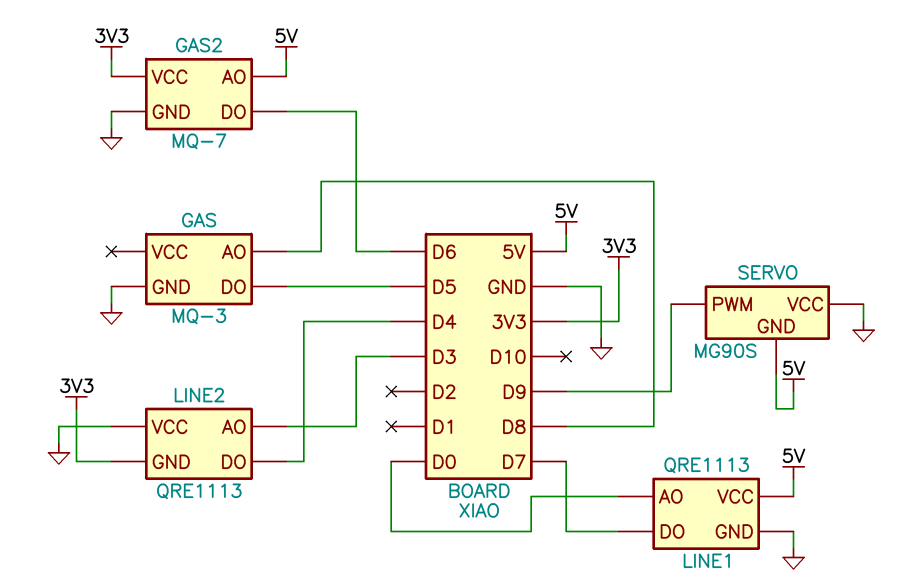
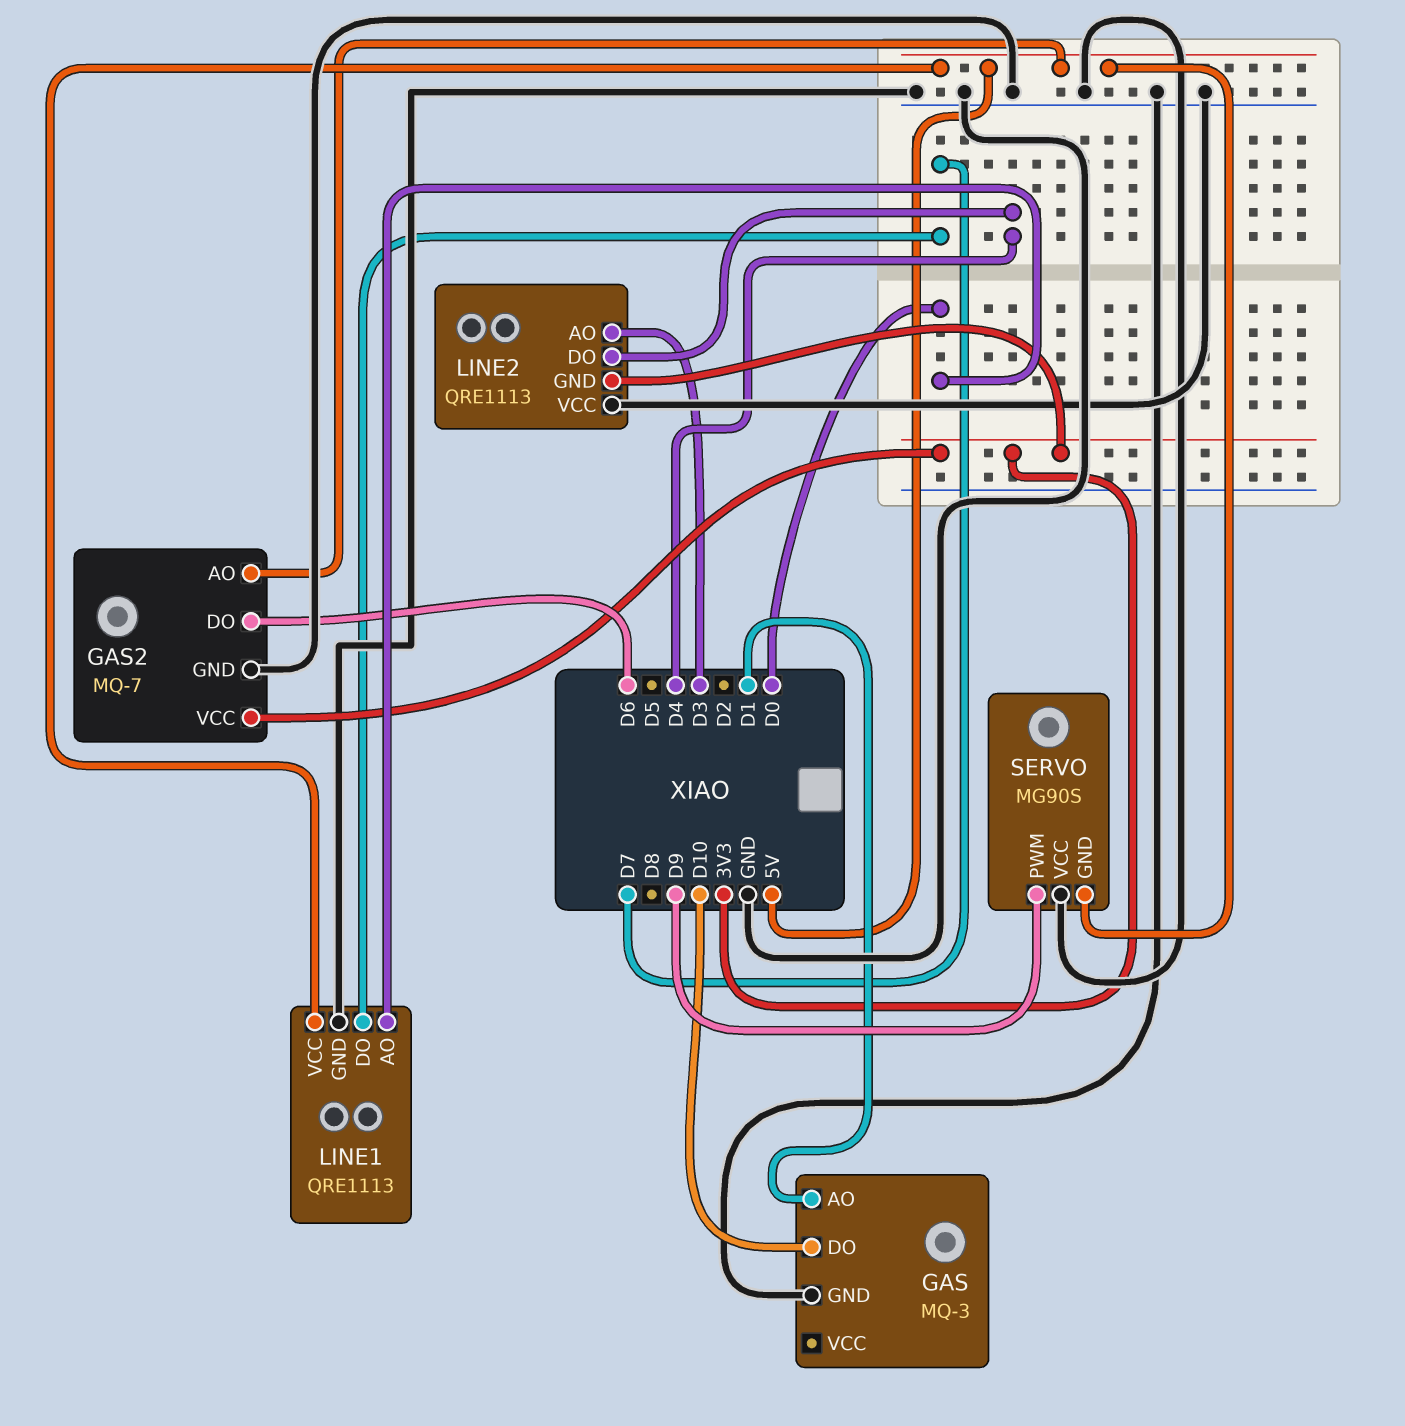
GAS pin AO: D8 -> D1
GAS pin DO: D5 -> D10

